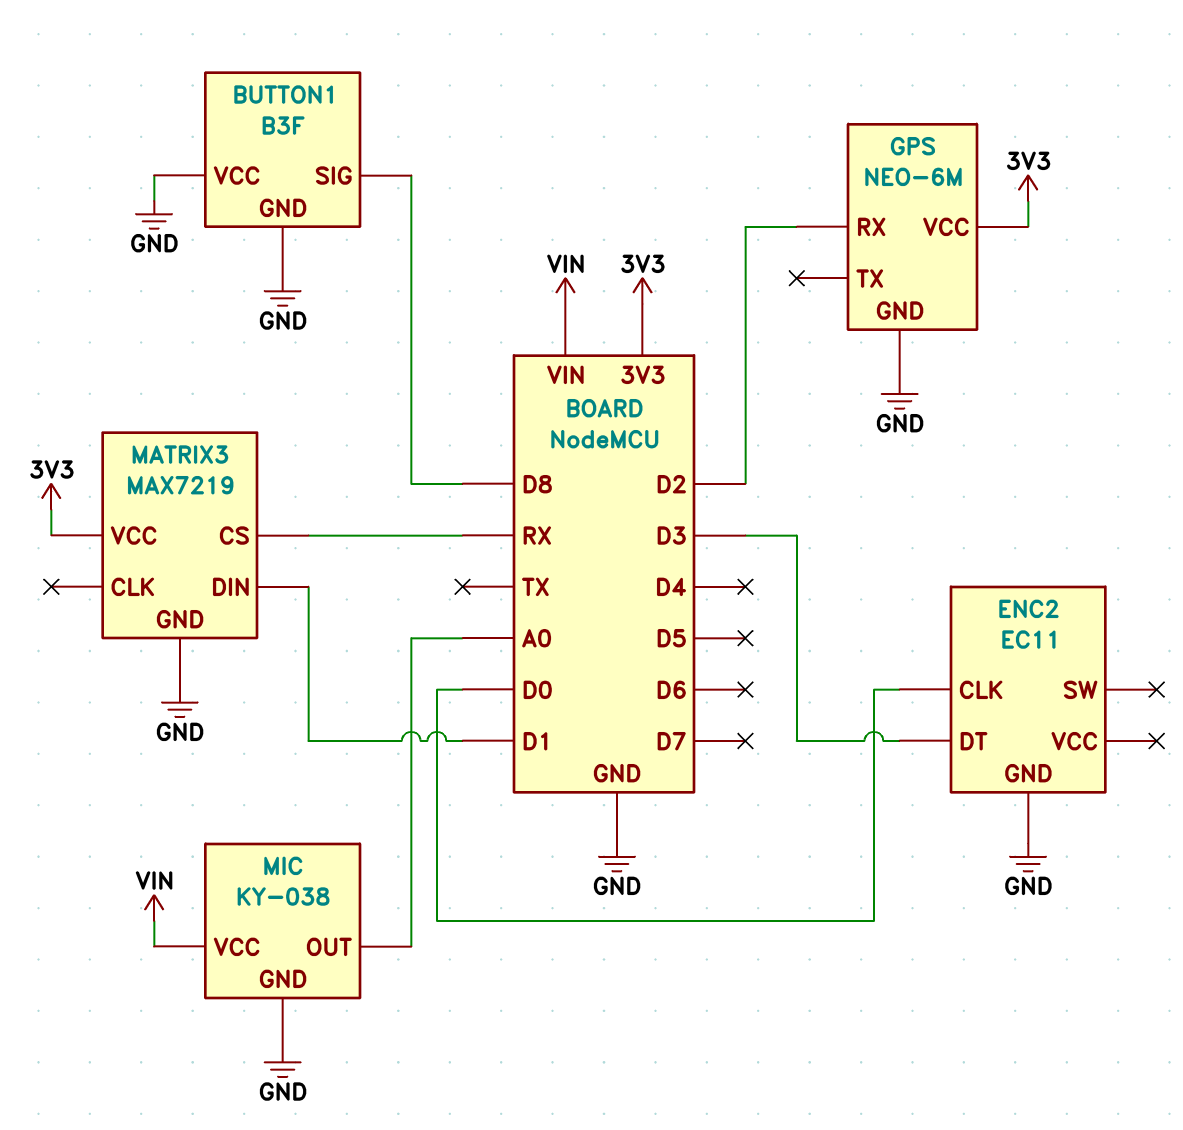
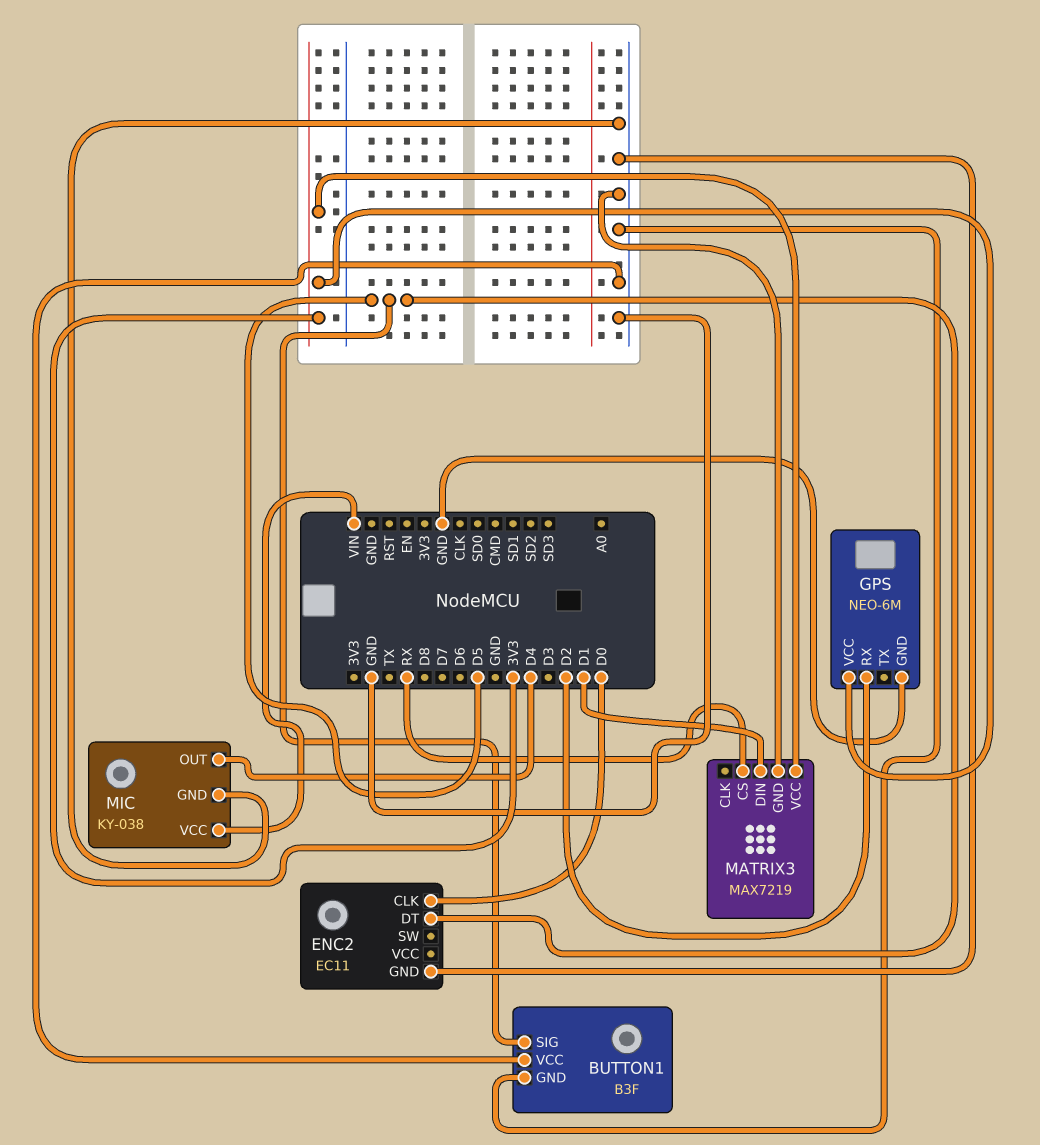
BUTTON1 pin SIG: D8 -> D5
ENC2 pin DT: D3 -> D5
MIC pin OUT: A0 -> D4

